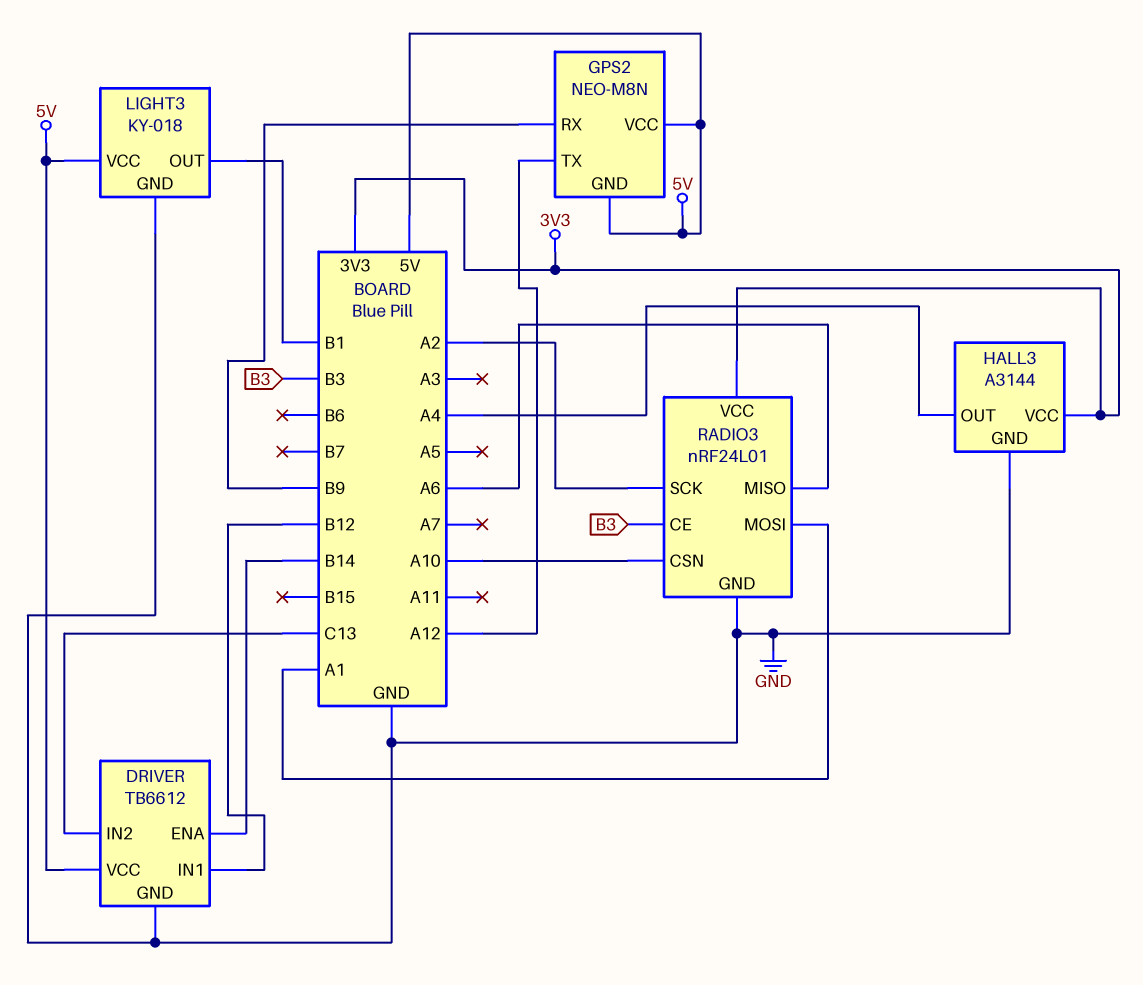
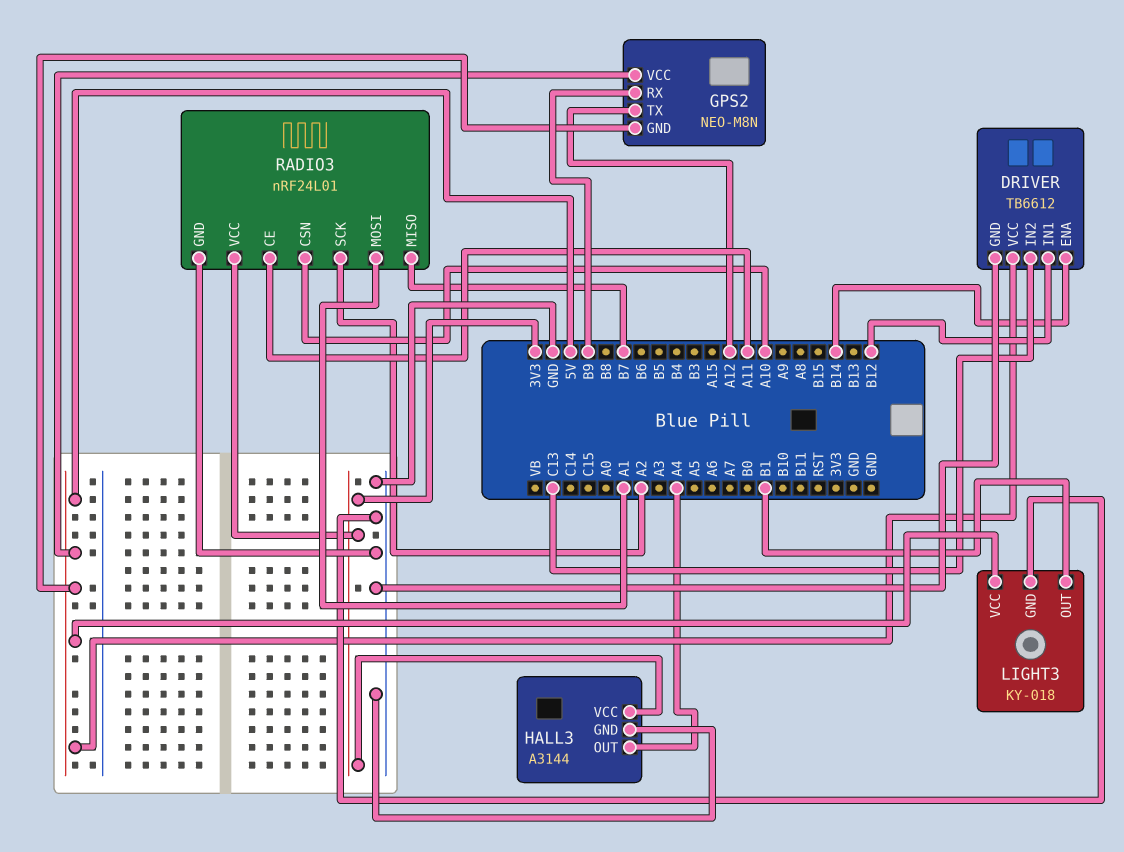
RADIO3 pin CE: B3 -> A11
RADIO3 pin MISO: A6 -> B7

